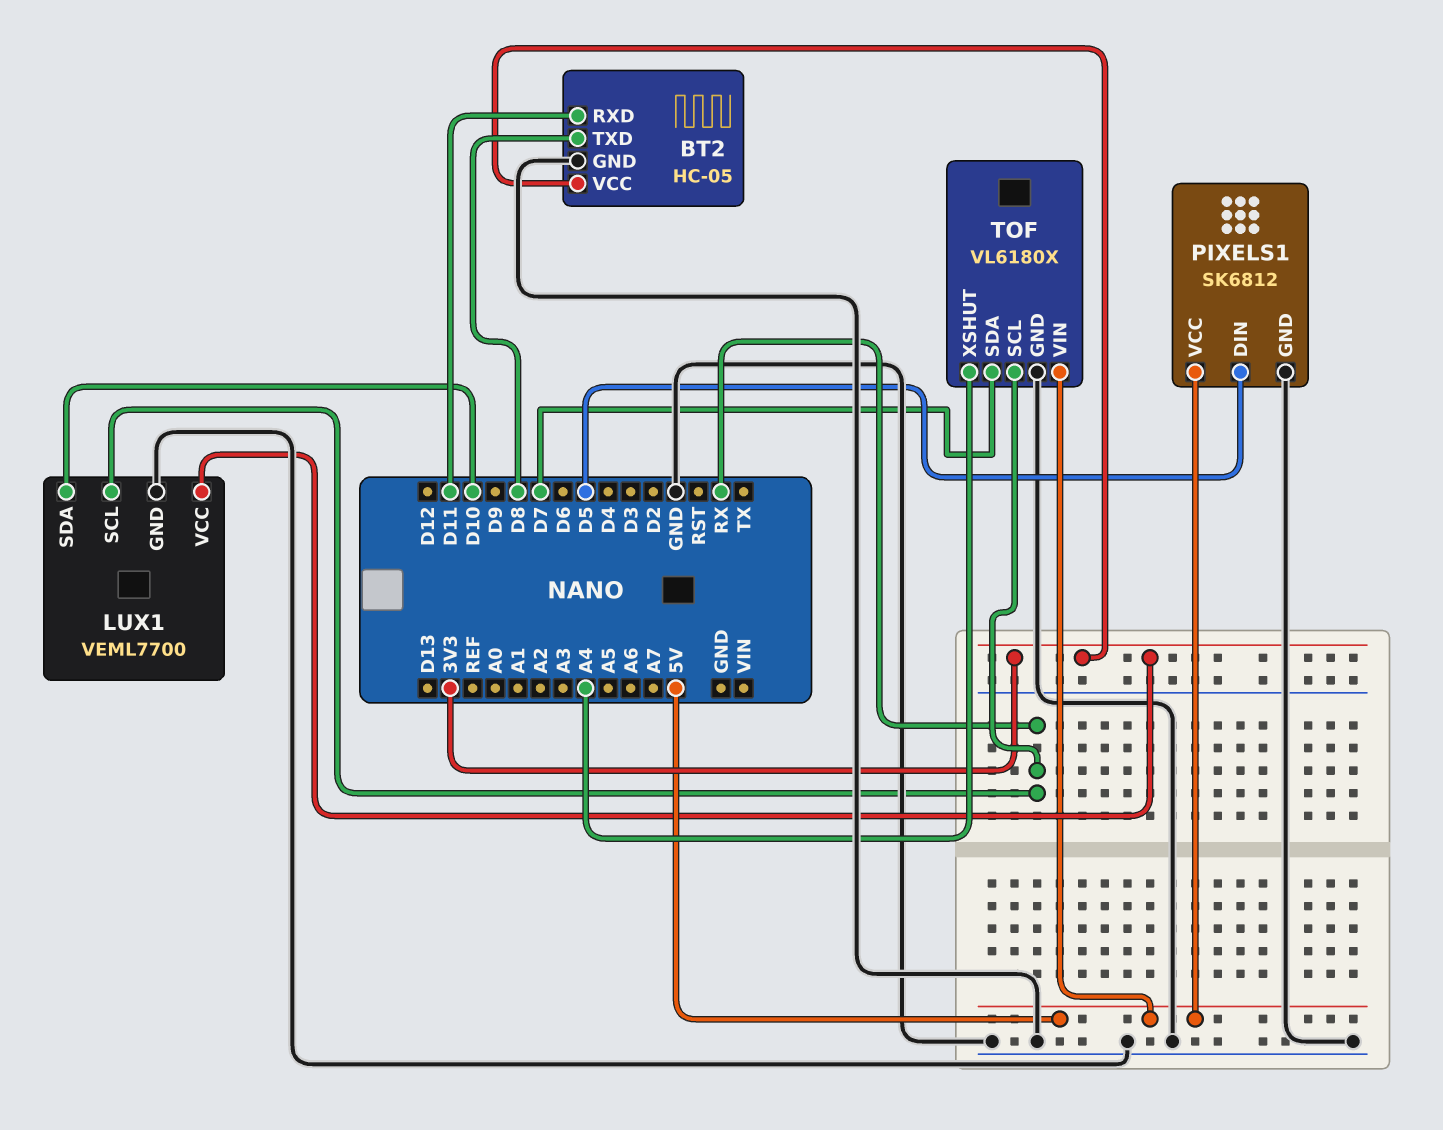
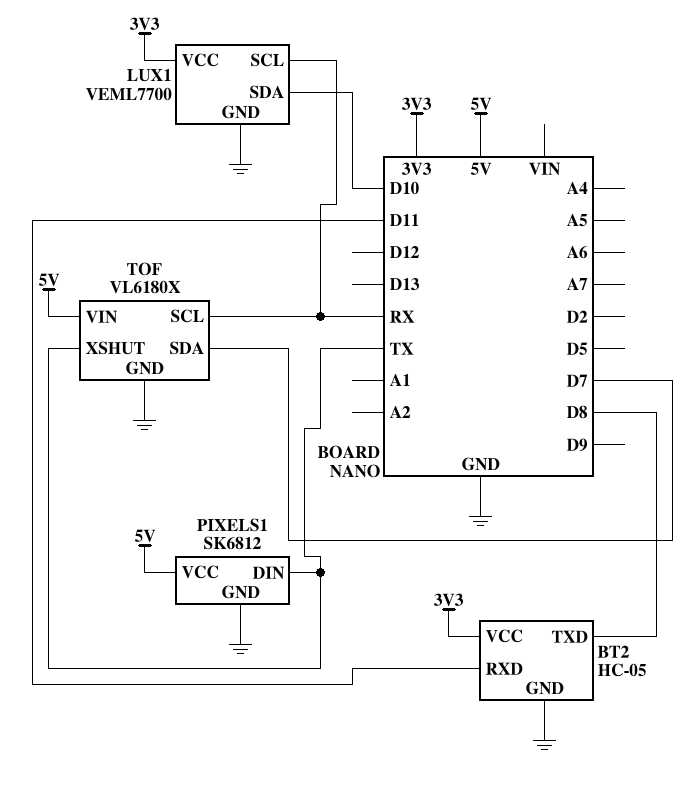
PIXELS1 pin DIN: D5 -> TX
TOF pin XSHUT: A4 -> TX

